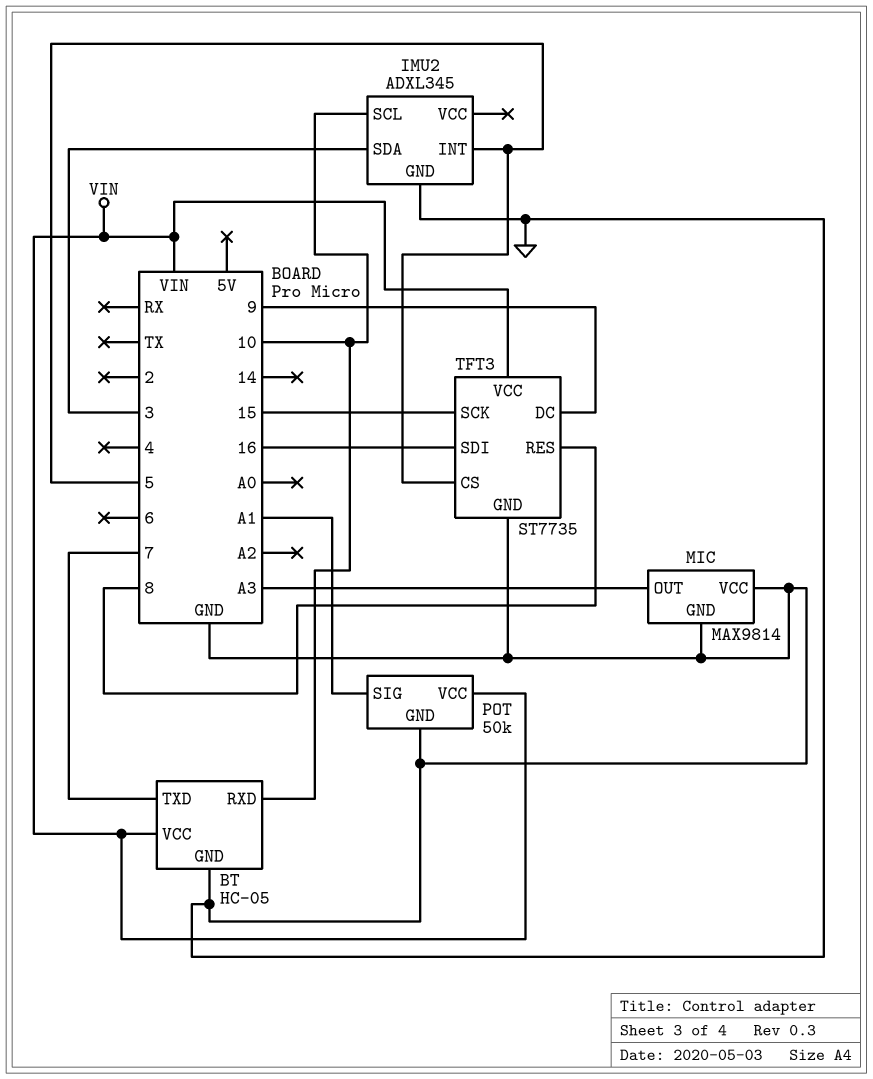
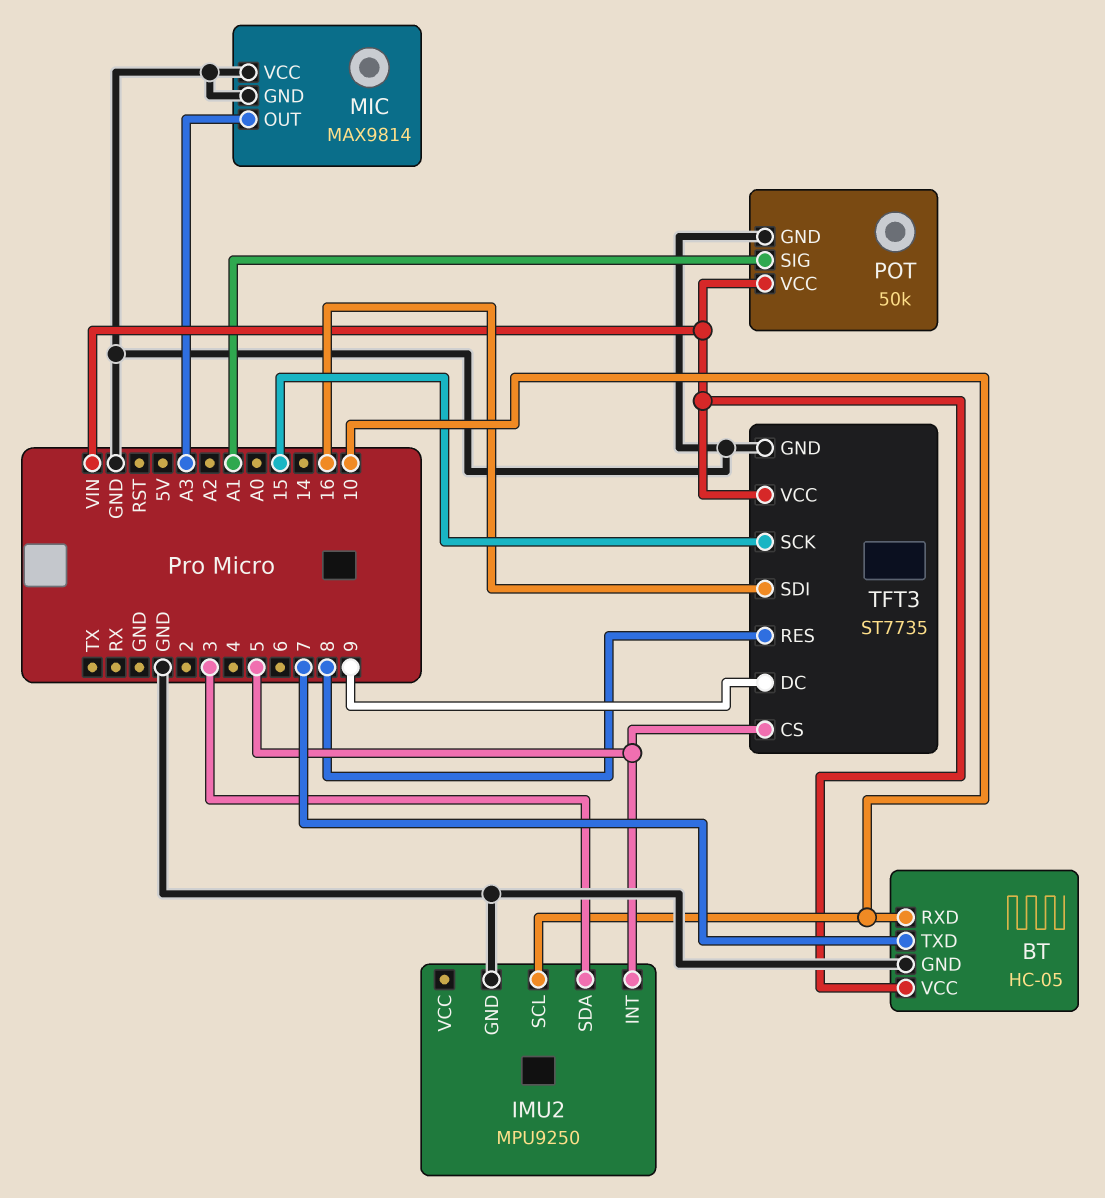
IMU2: ADXL345 -> MPU9250

